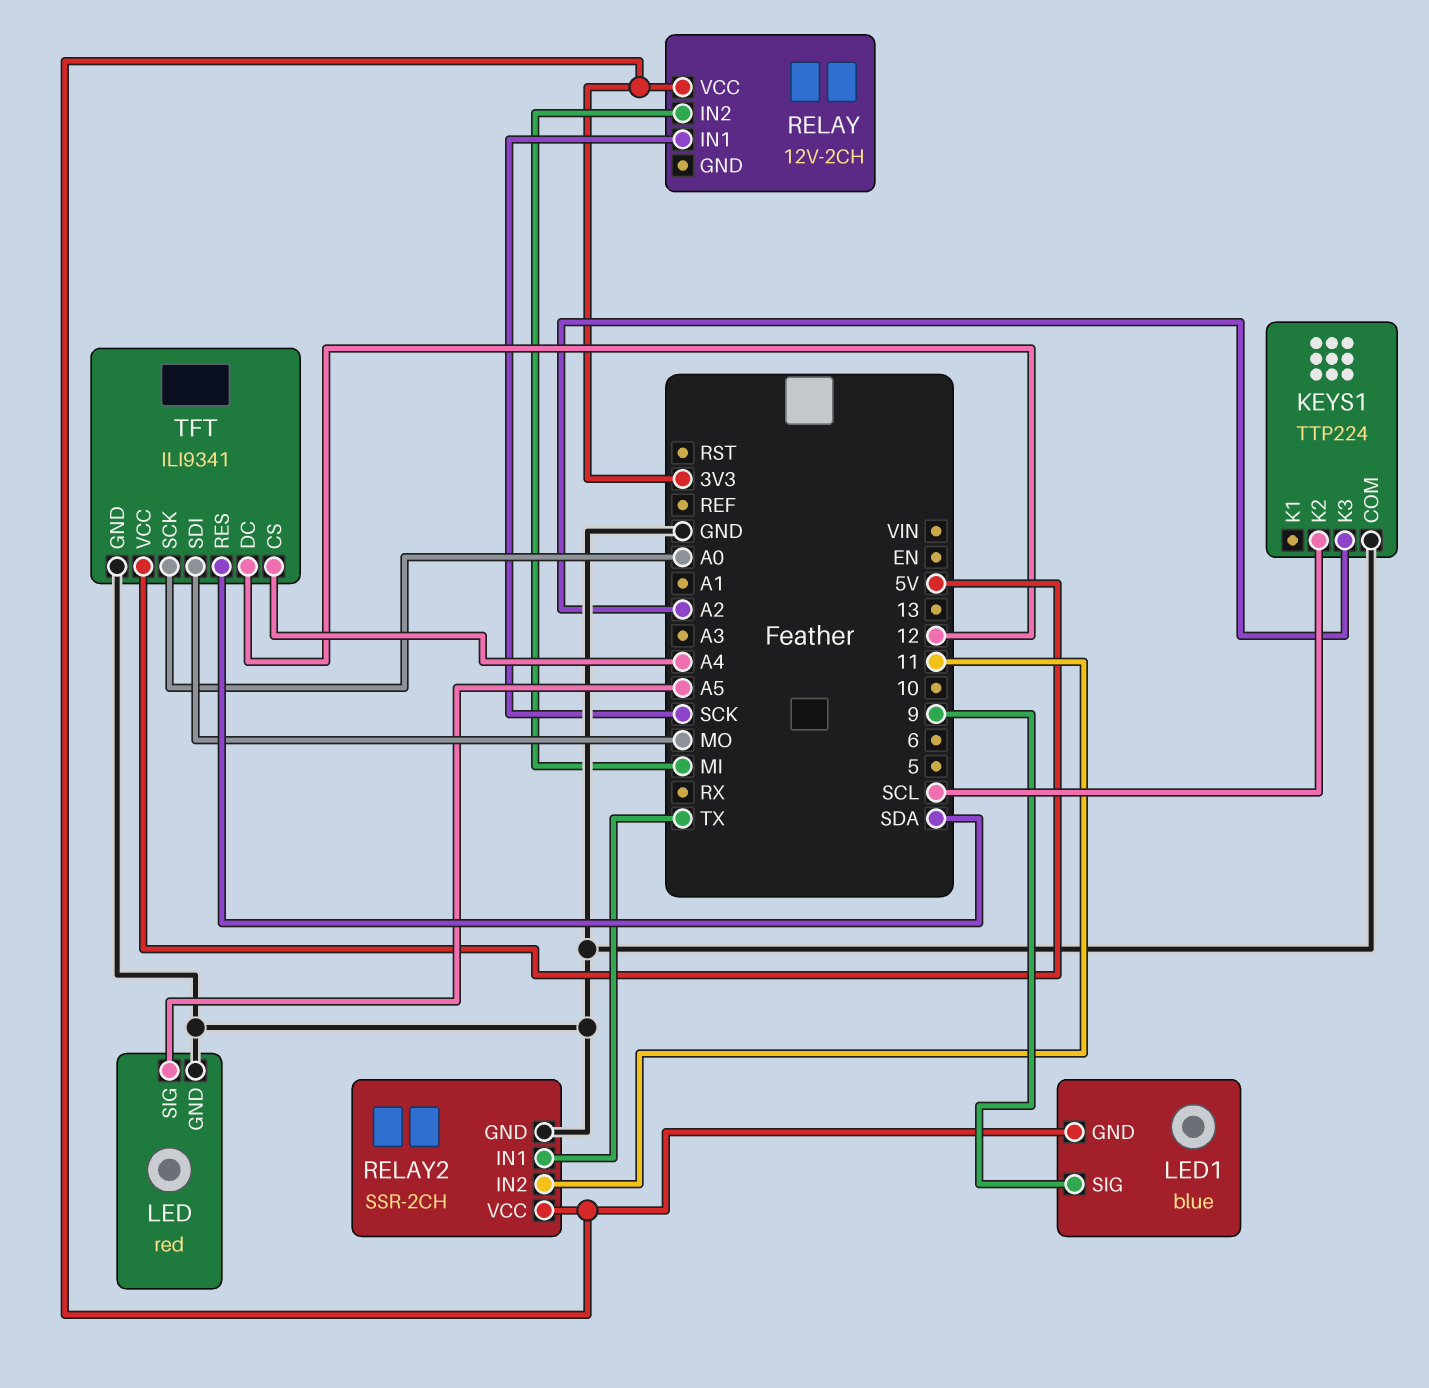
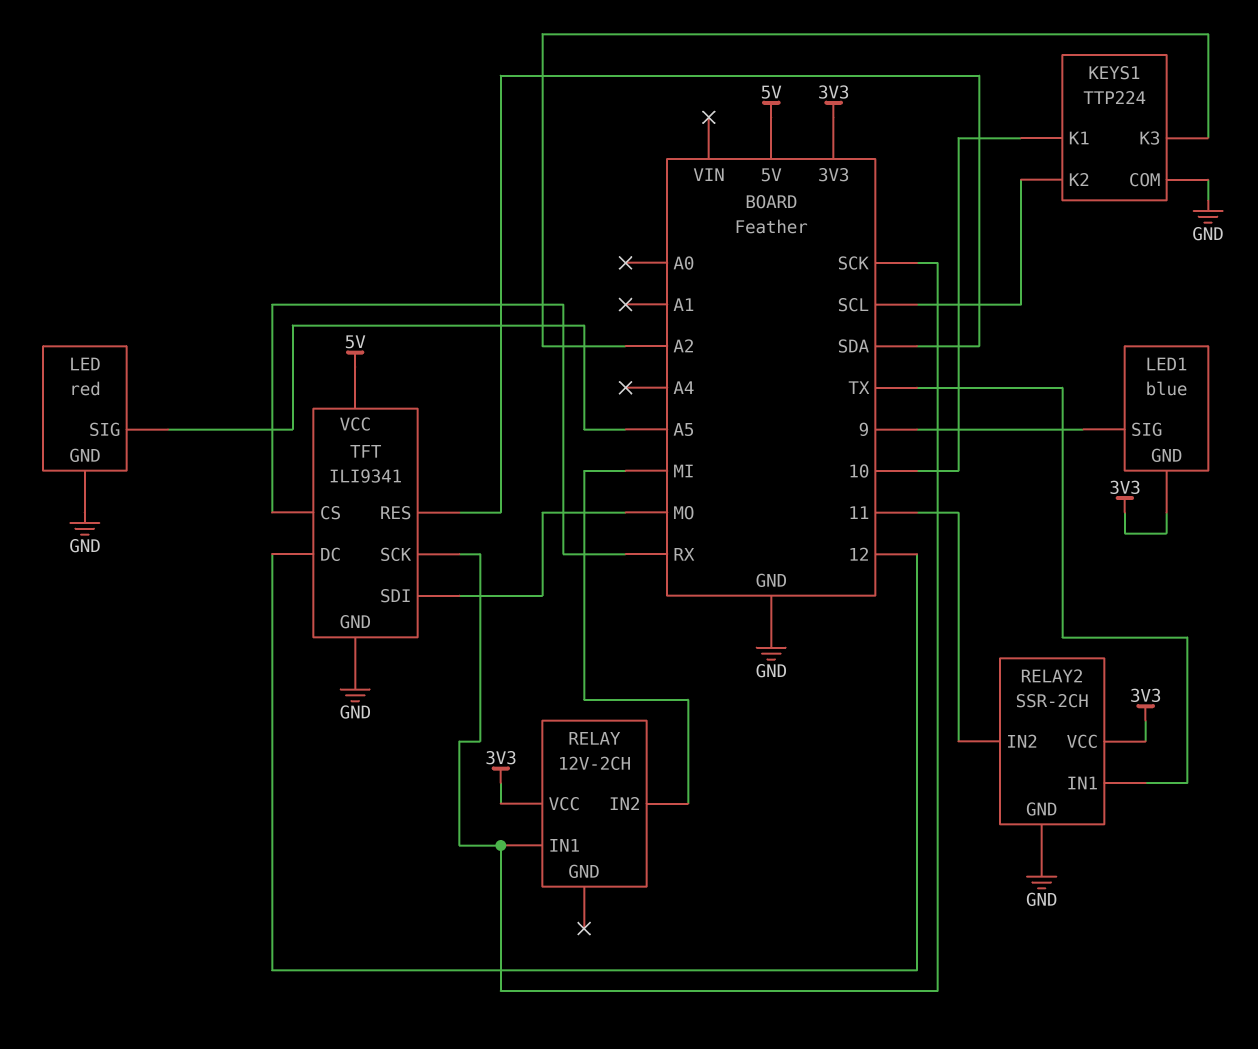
KEYS1 pin K1: none -> 10
TFT pin CS: A4 -> RX
TFT pin SCK: A0 -> SCK

